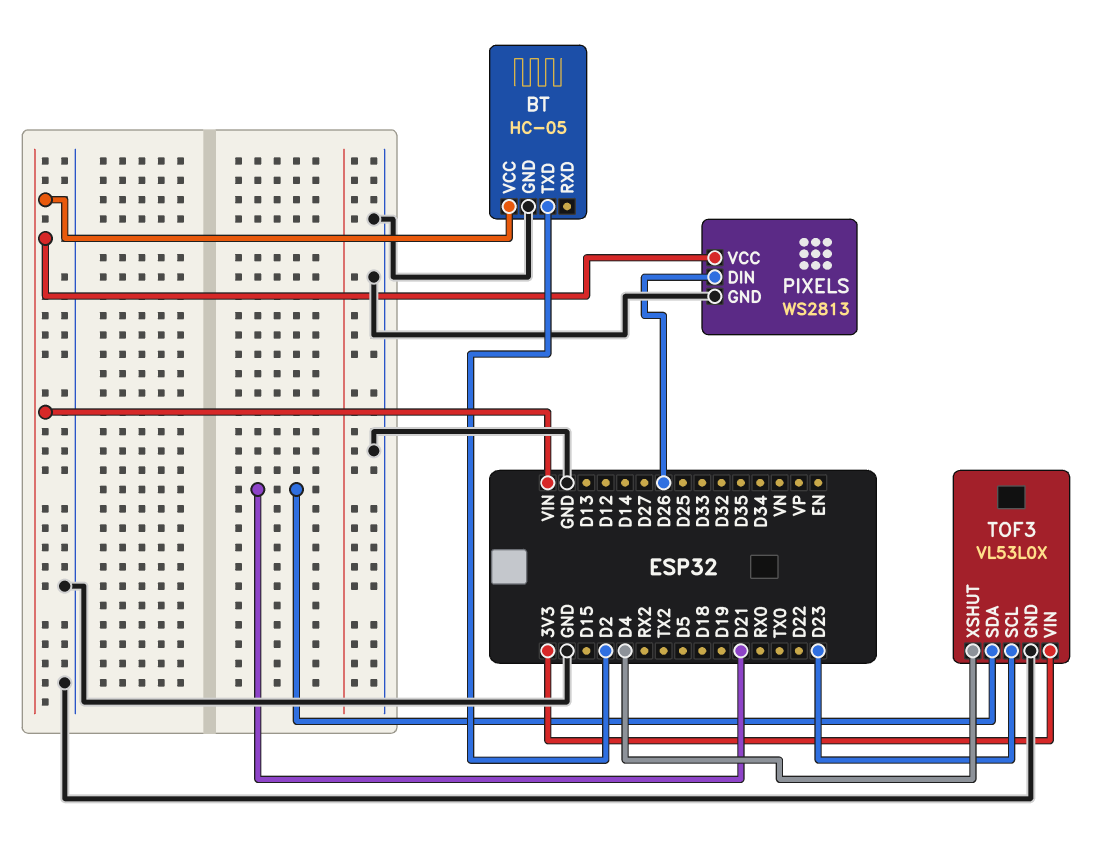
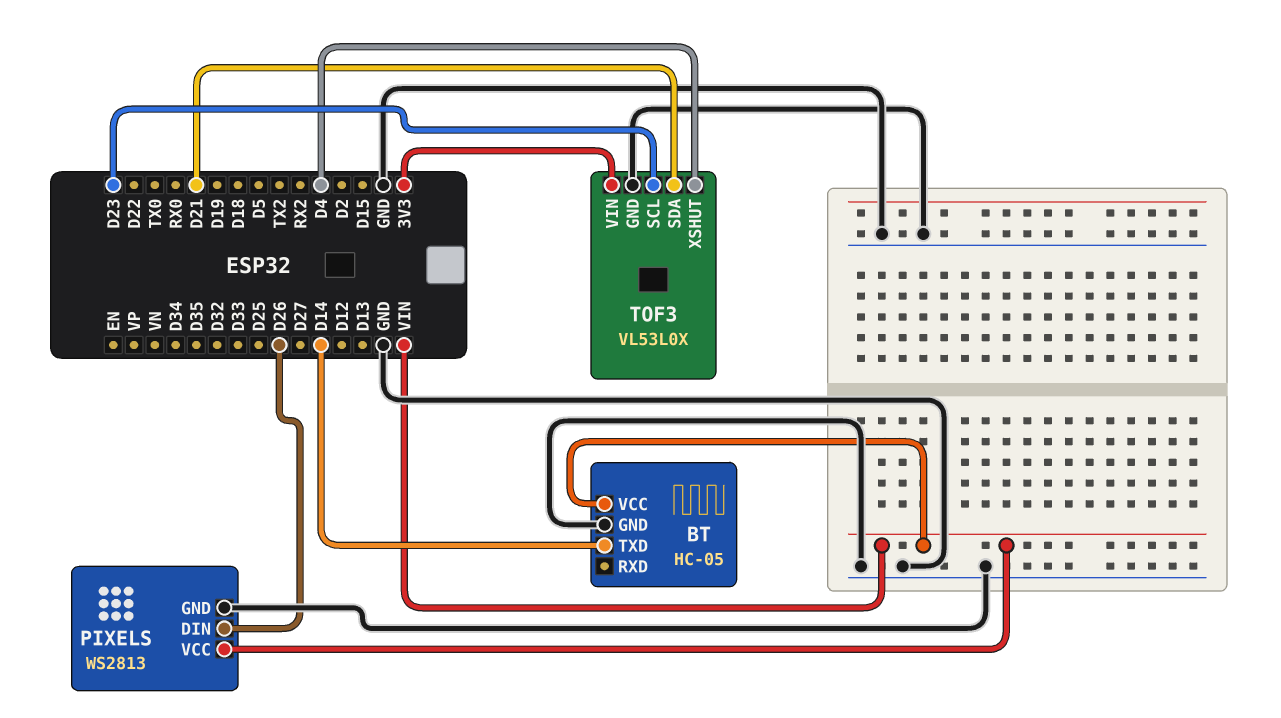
BT pin TXD: D2 -> D14

